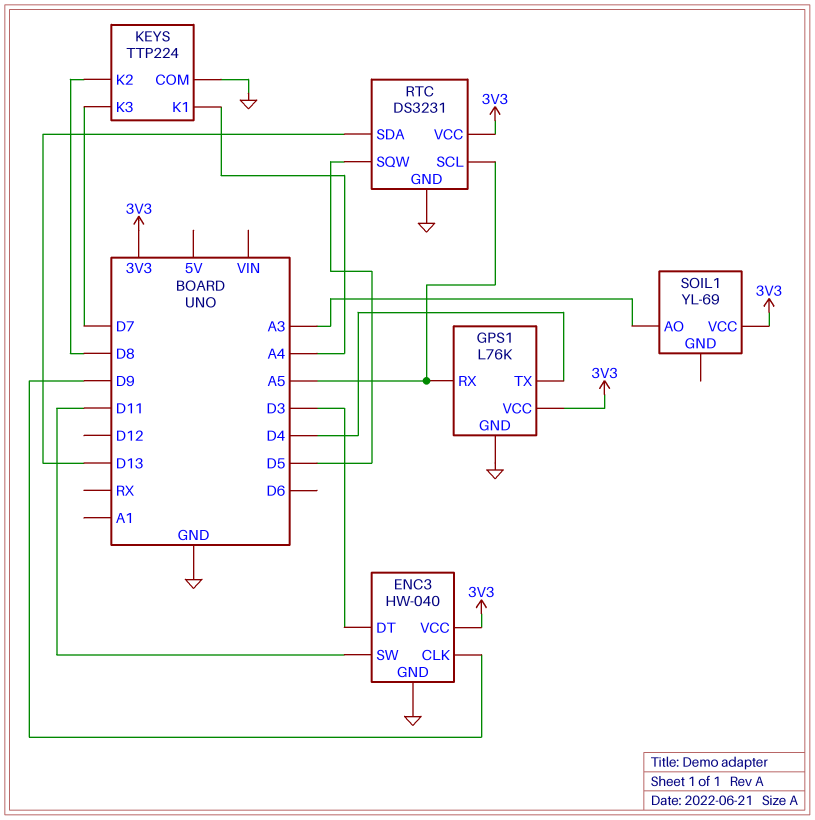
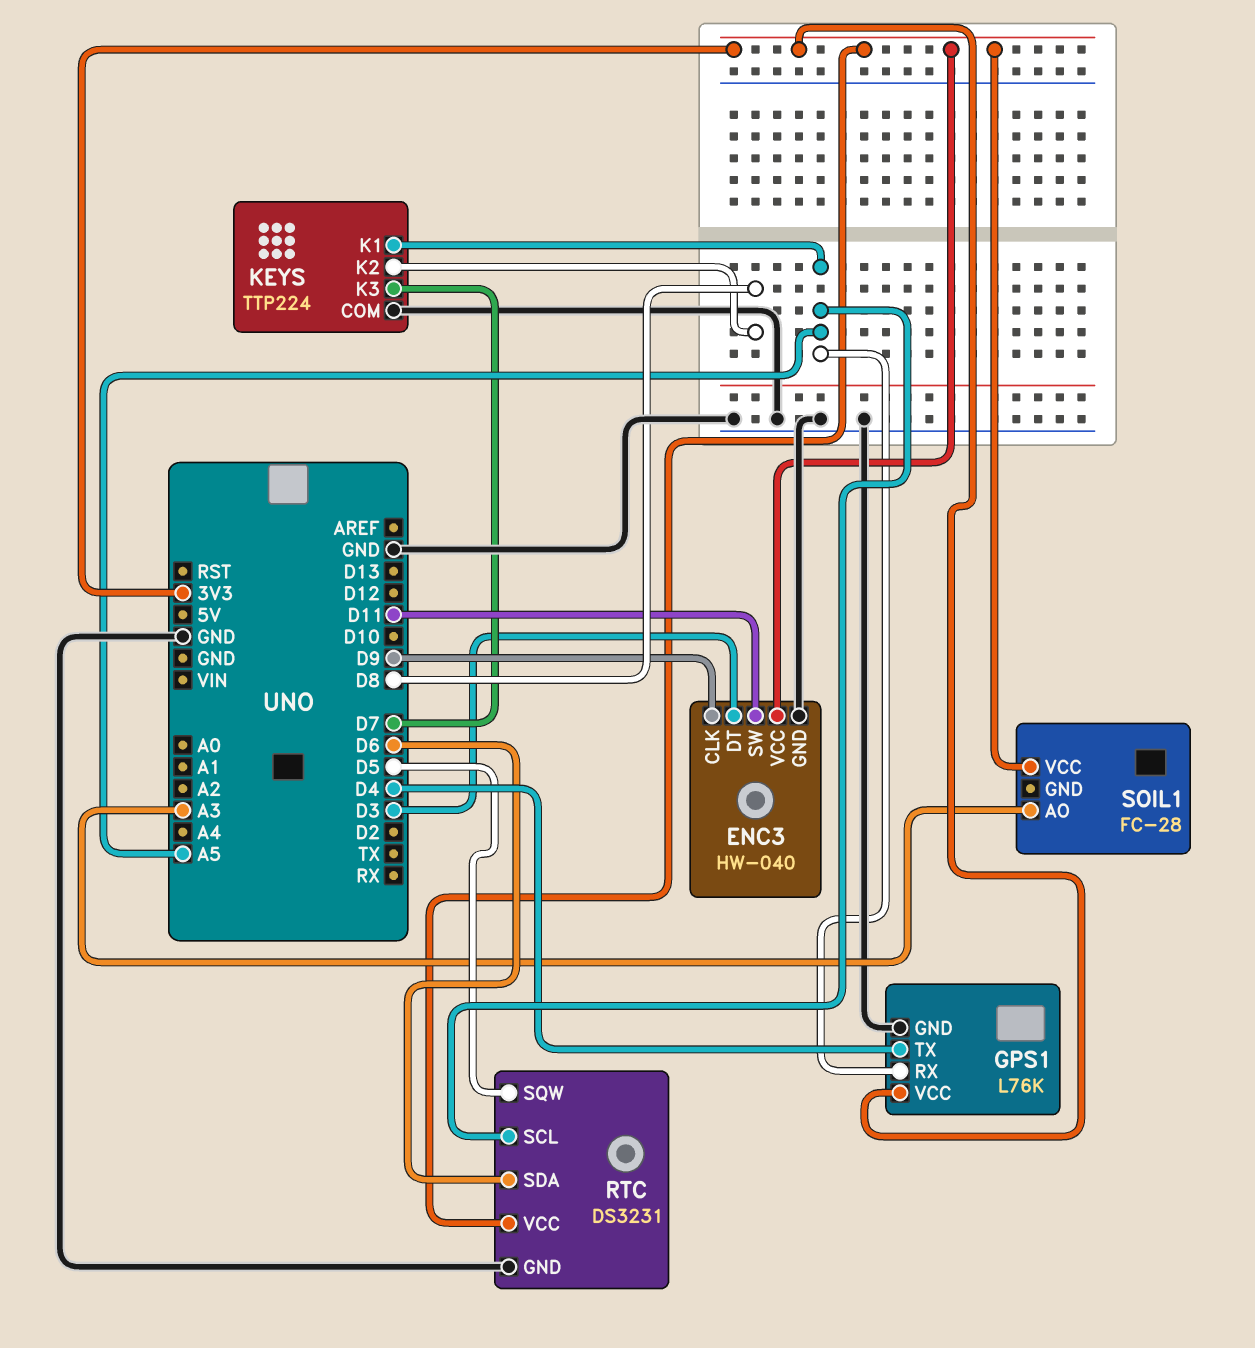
KEYS pin K1: A4 -> A5
RTC pin SDA: D13 -> D6
SOIL1: YL-69 -> FC-28

